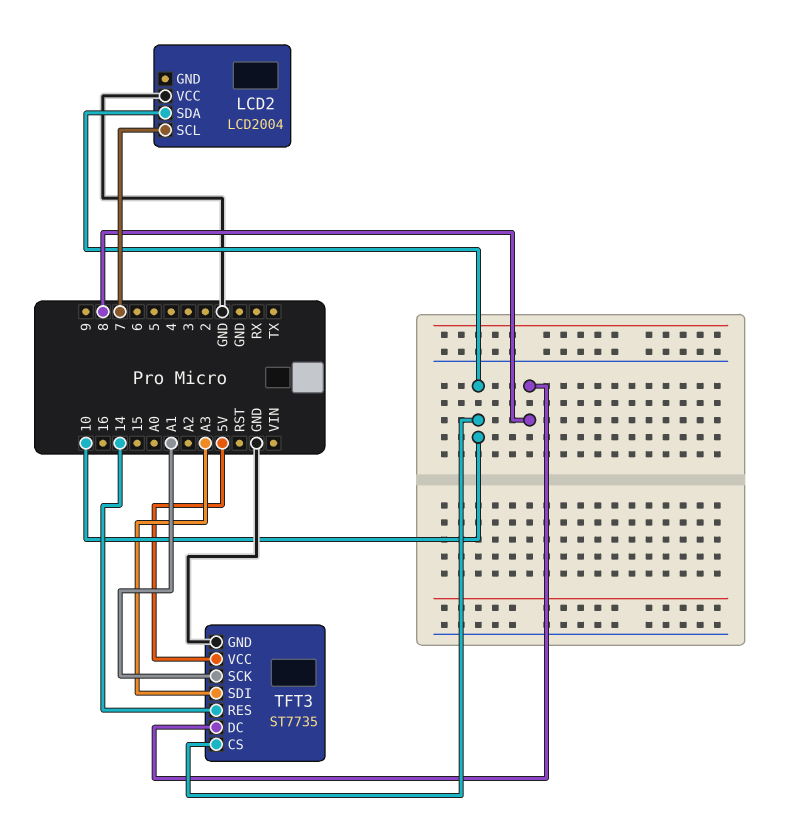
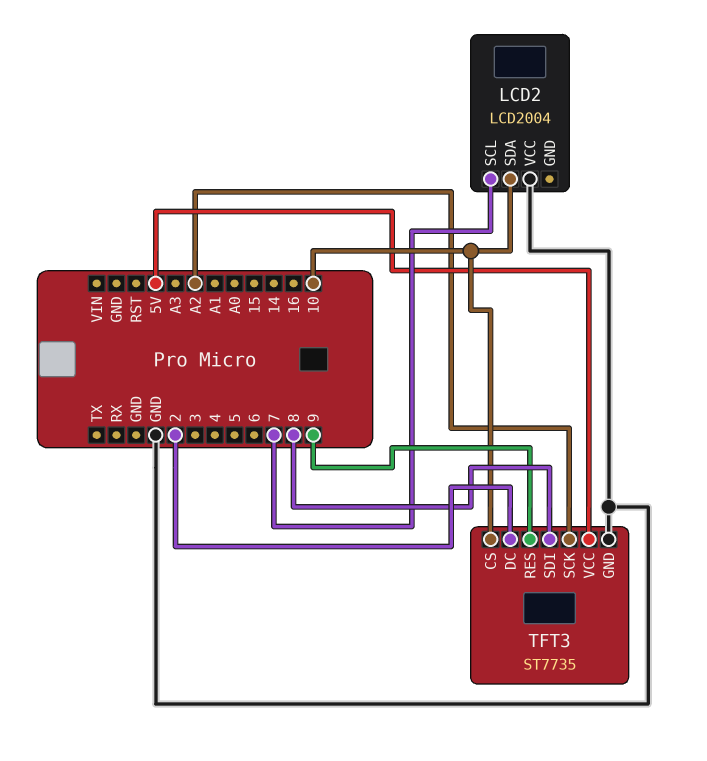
TFT3 pin DC: 8 -> 2
TFT3 pin RES: 14 -> 9
TFT3 pin SCK: A1 -> A2
TFT3 pin SDI: A3 -> 8

